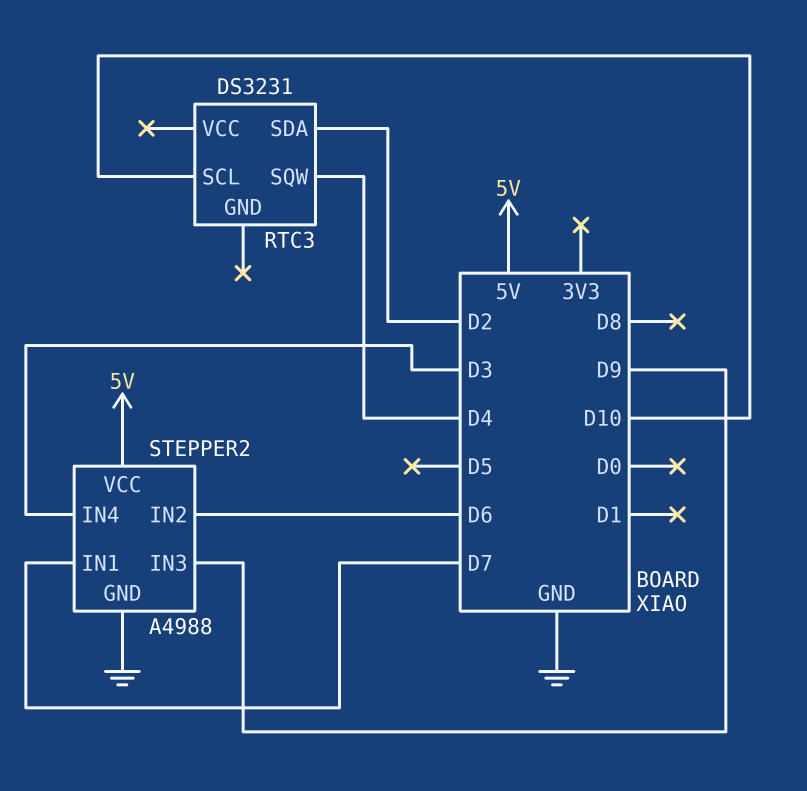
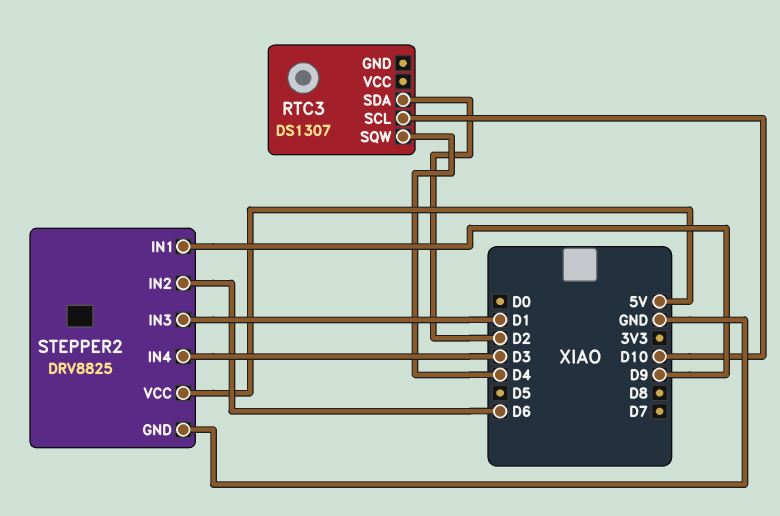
RTC3: DS3231 -> DS1307
STEPPER2: A4988 -> DRV8825
STEPPER2 pin IN1: D7 -> D9
STEPPER2 pin IN3: D9 -> D1

